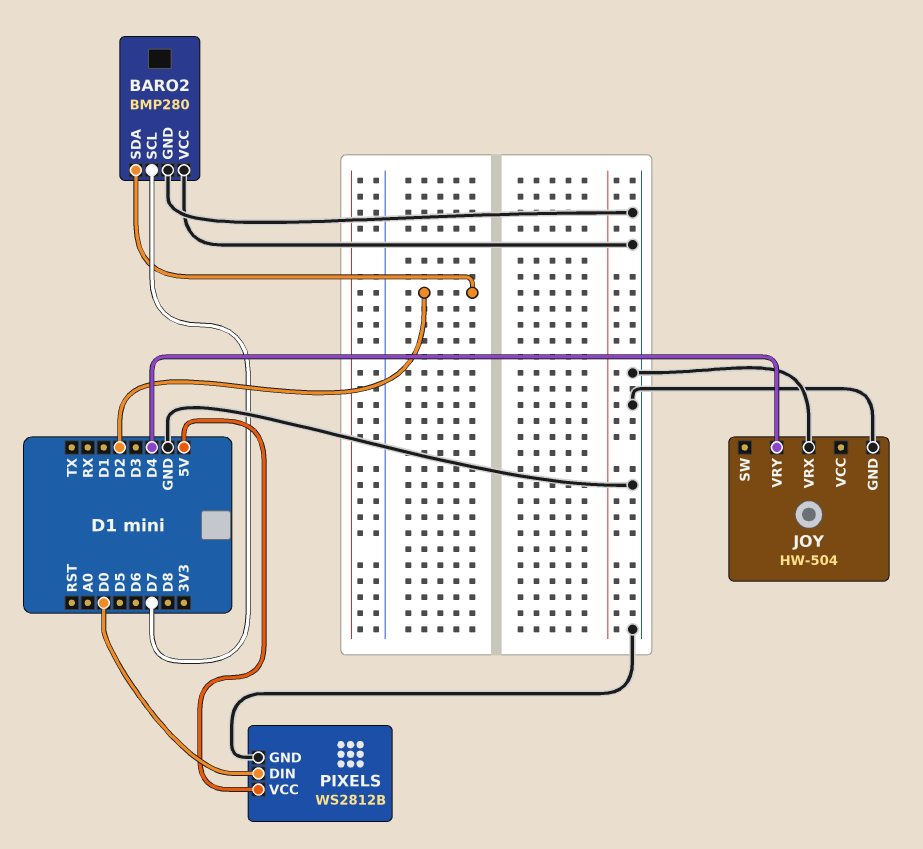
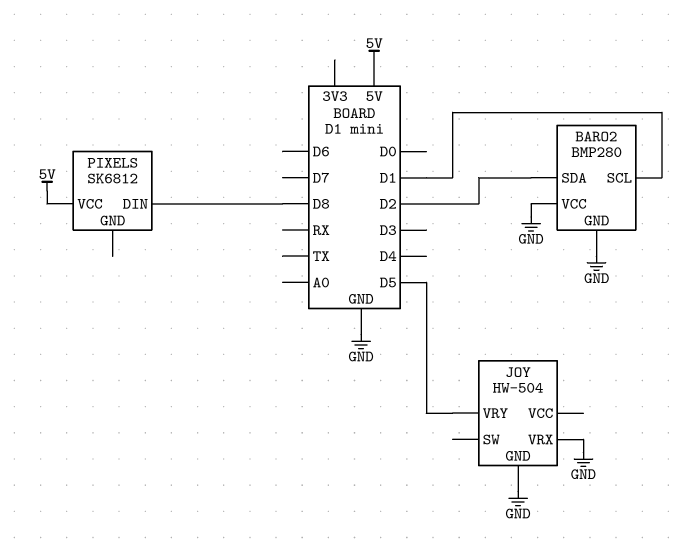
BARO2 pin SCL: D7 -> D1
JOY pin VRY: D4 -> D5
PIXELS: WS2812B -> SK6812
PIXELS pin DIN: D0 -> D8
PIXELS pin GND: GND -> none

